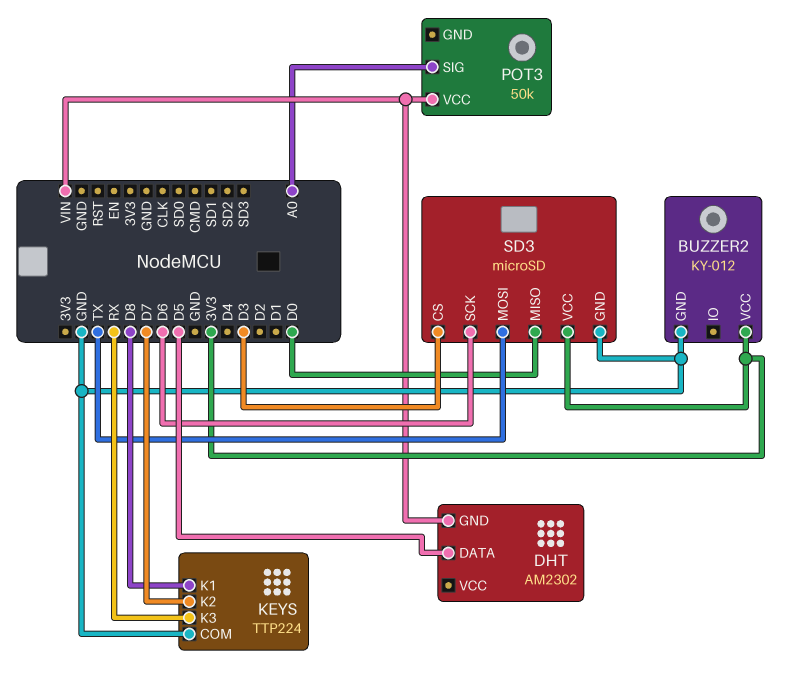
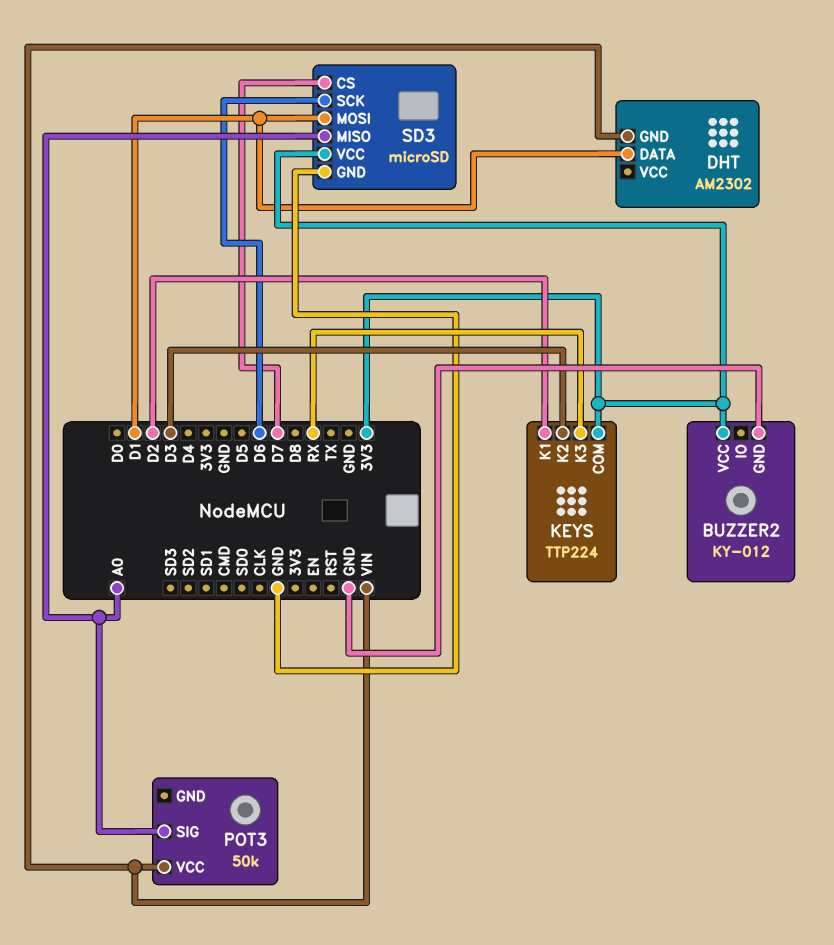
DHT pin DATA: D5 -> D1
KEYS pin COM: GND -> 3V3
KEYS pin K1: D8 -> D2
KEYS pin K2: D7 -> D3
SD3 pin CS: D3 -> D7
SD3 pin MISO: D0 -> A0
SD3 pin MOSI: TX -> D1

